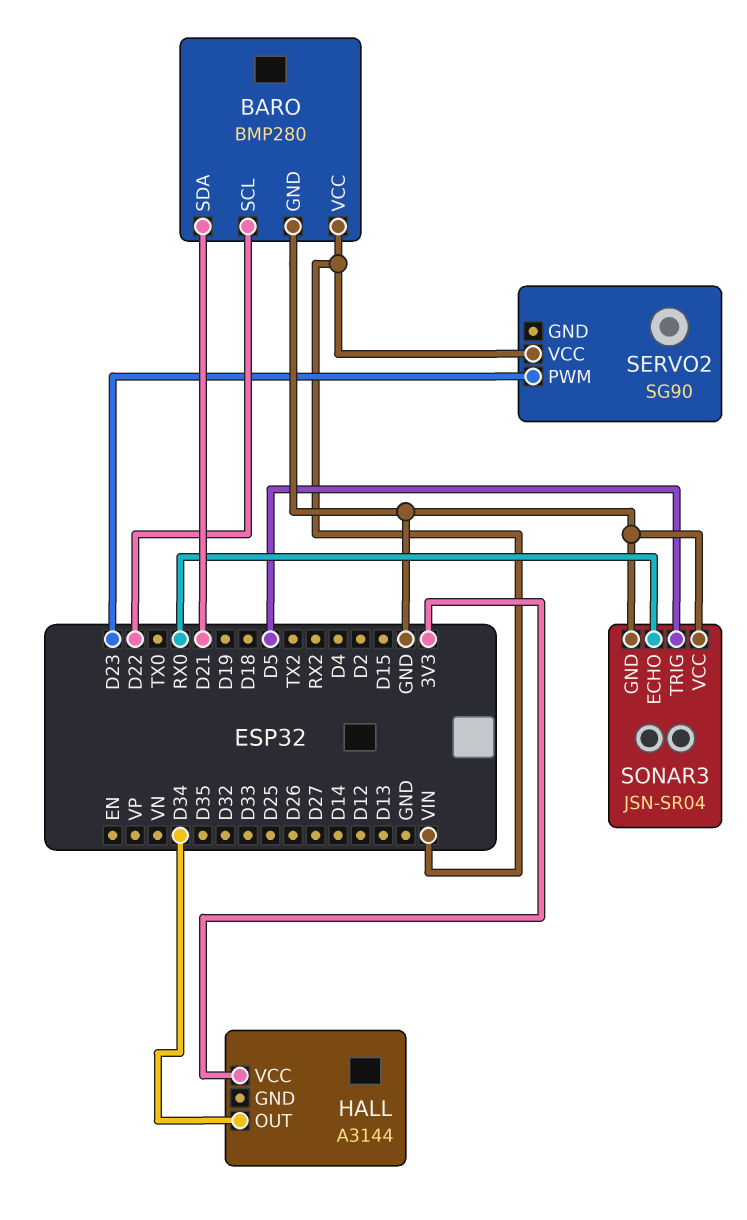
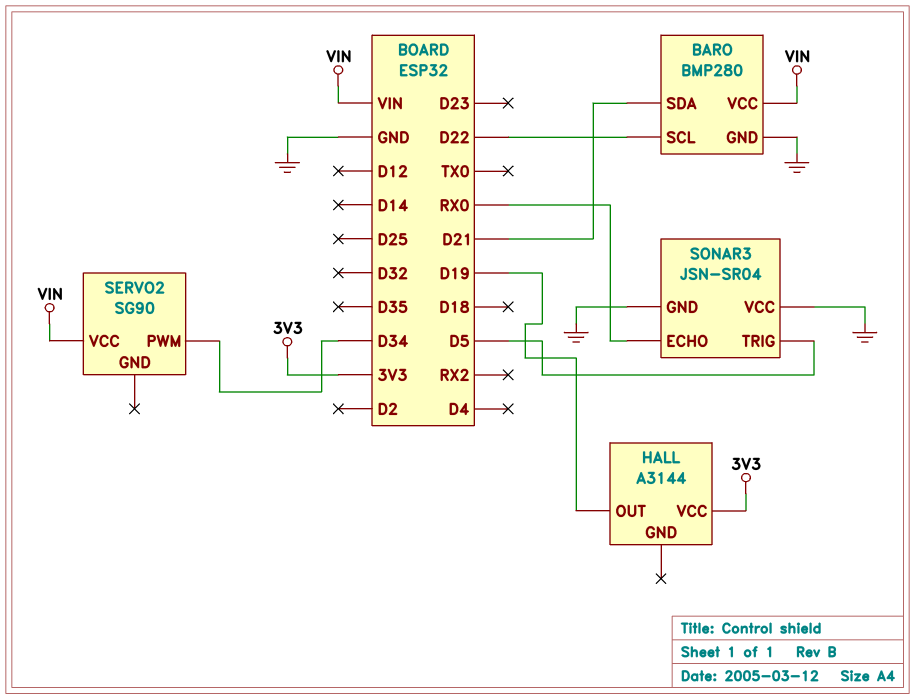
HALL pin OUT: D34 -> D19
SERVO2 pin PWM: D23 -> D34

